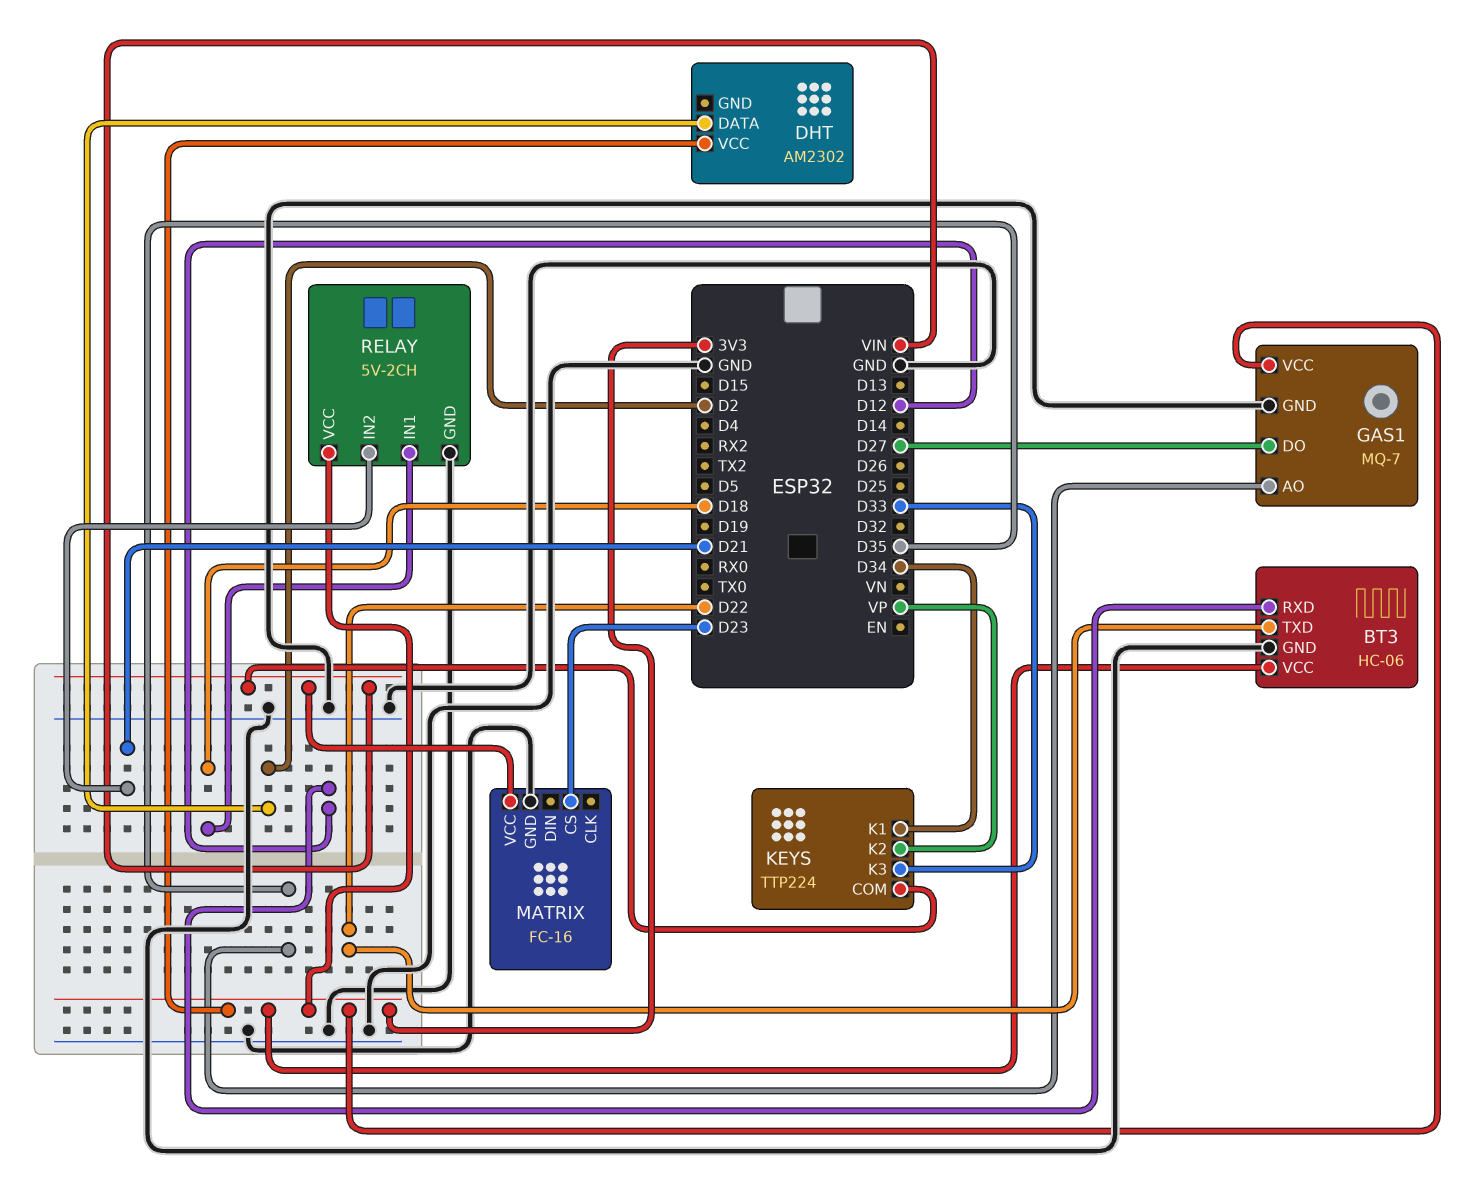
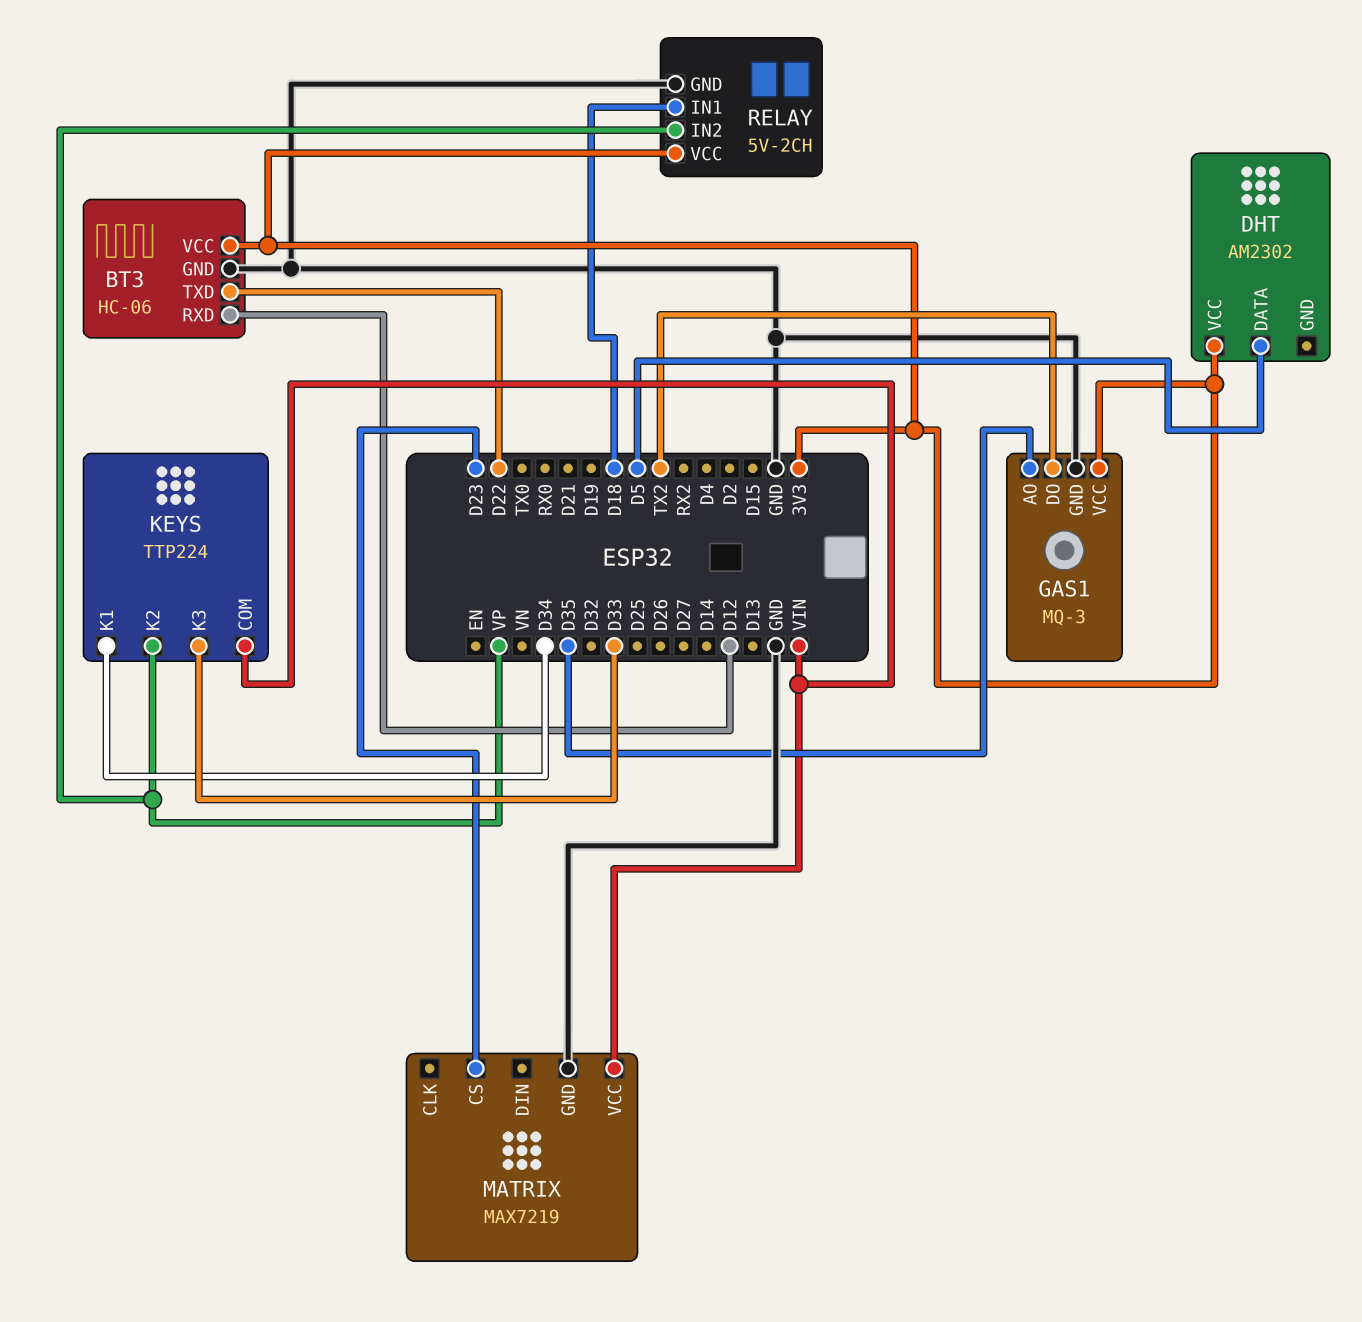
DHT pin DATA: D2 -> D5
GAS1: MQ-7 -> MQ-3
GAS1 pin DO: D27 -> TX2
MATRIX: FC-16 -> MAX7219
RELAY pin IN2: D21 -> VP

